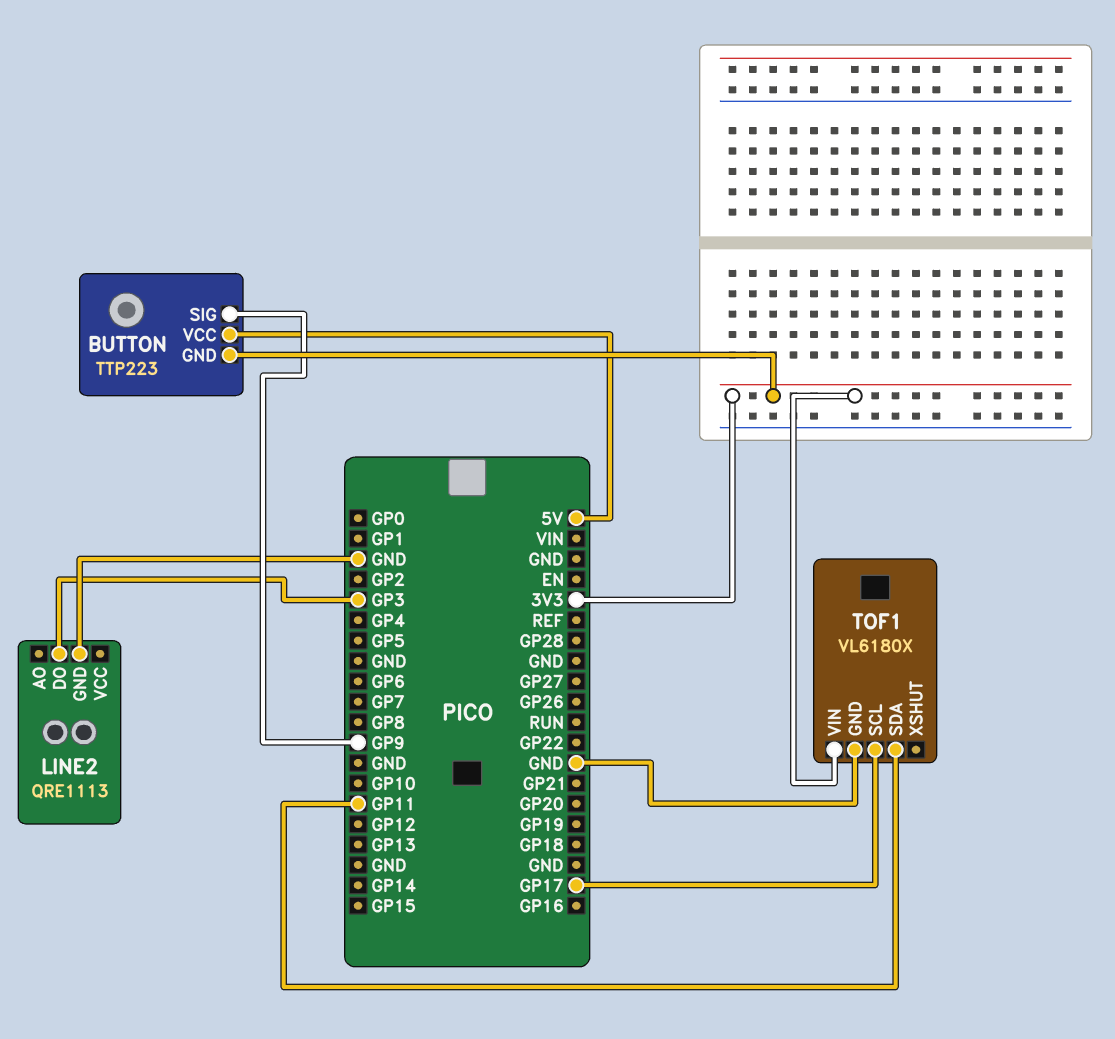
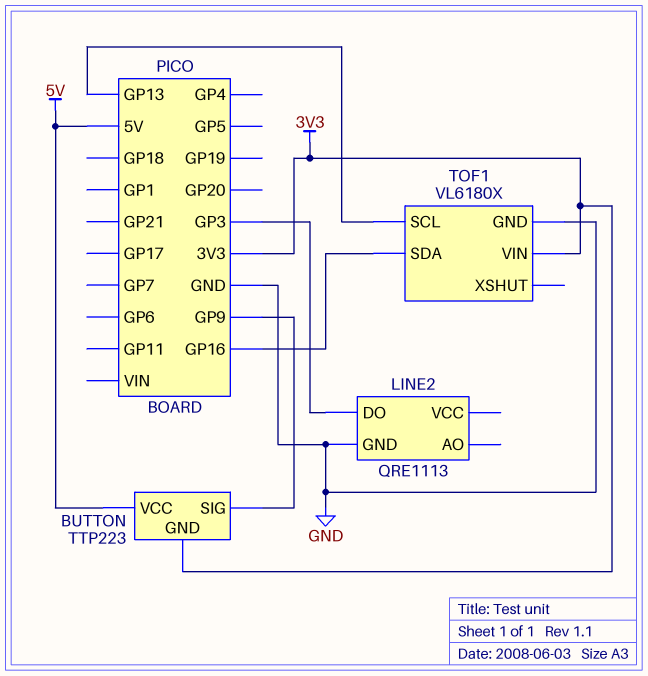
TOF1 pin SCL: GP17 -> GP13
TOF1 pin SDA: GP11 -> GP16

